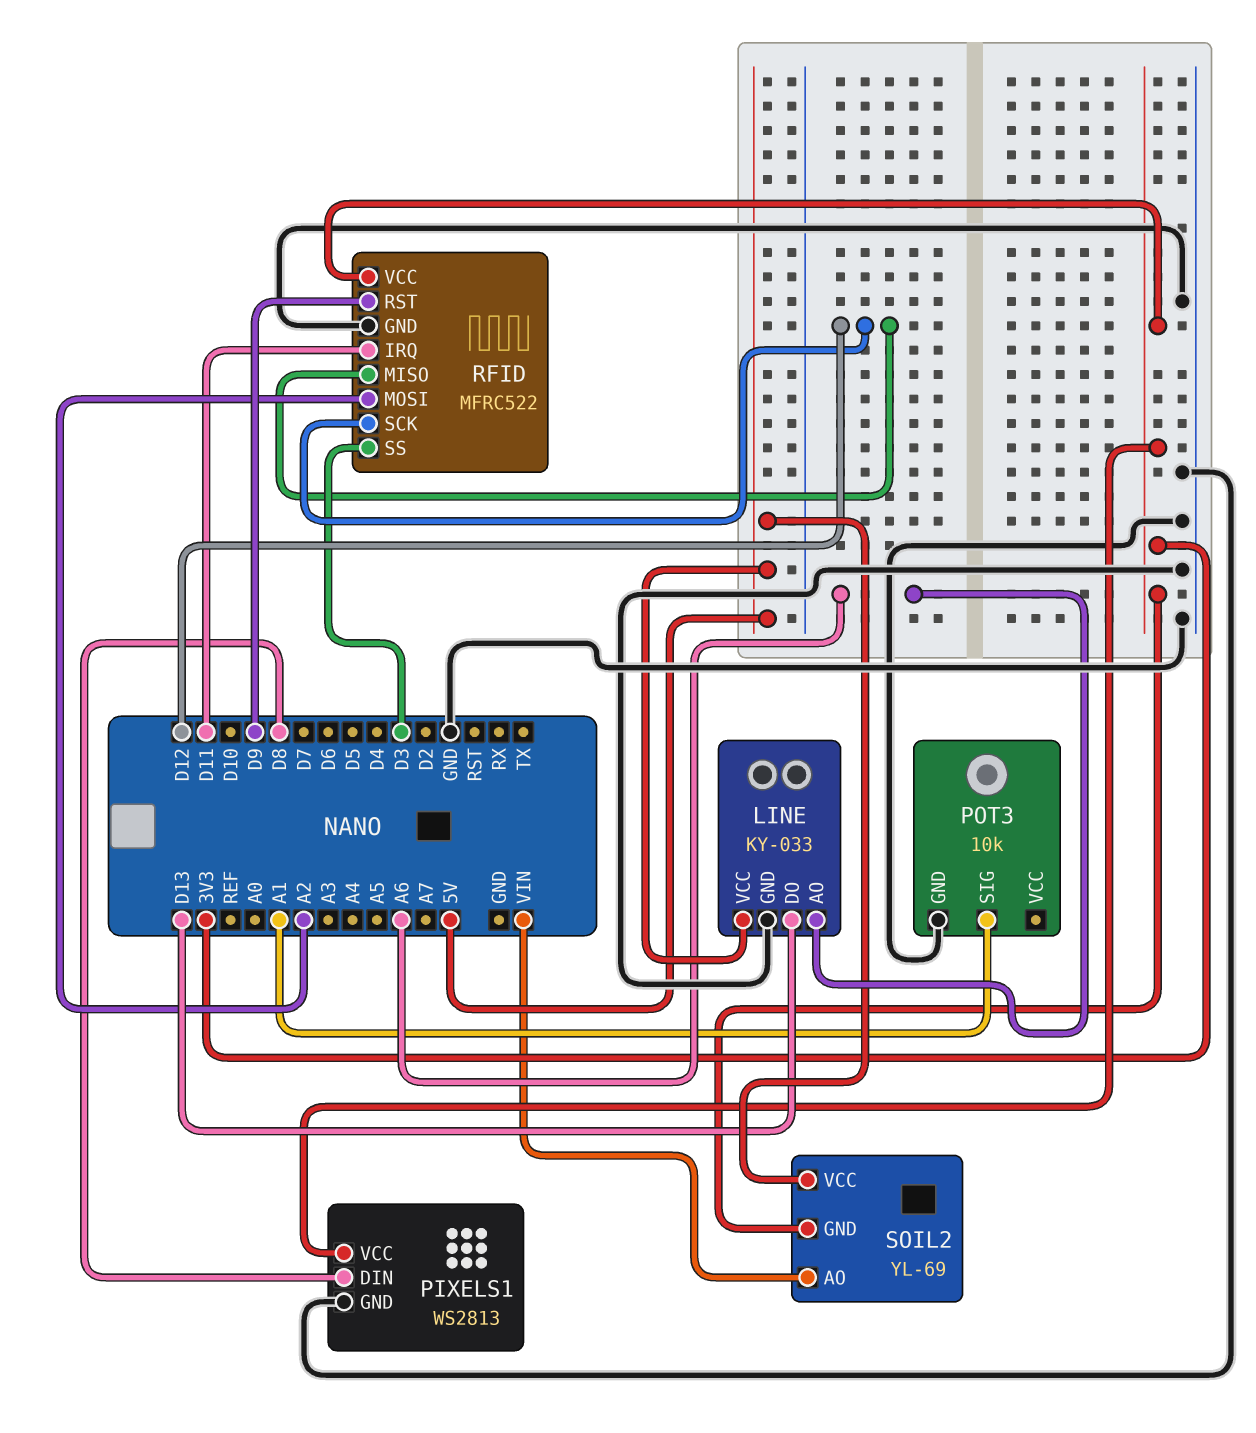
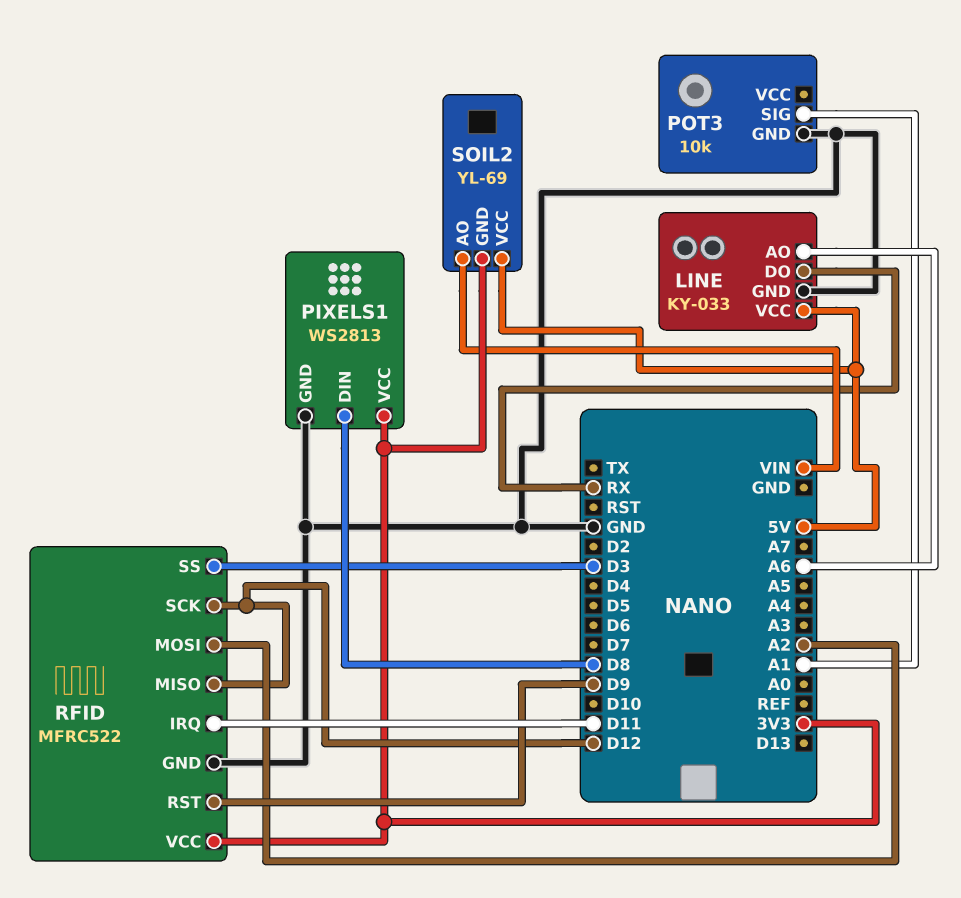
LINE pin DO: D13 -> RX

